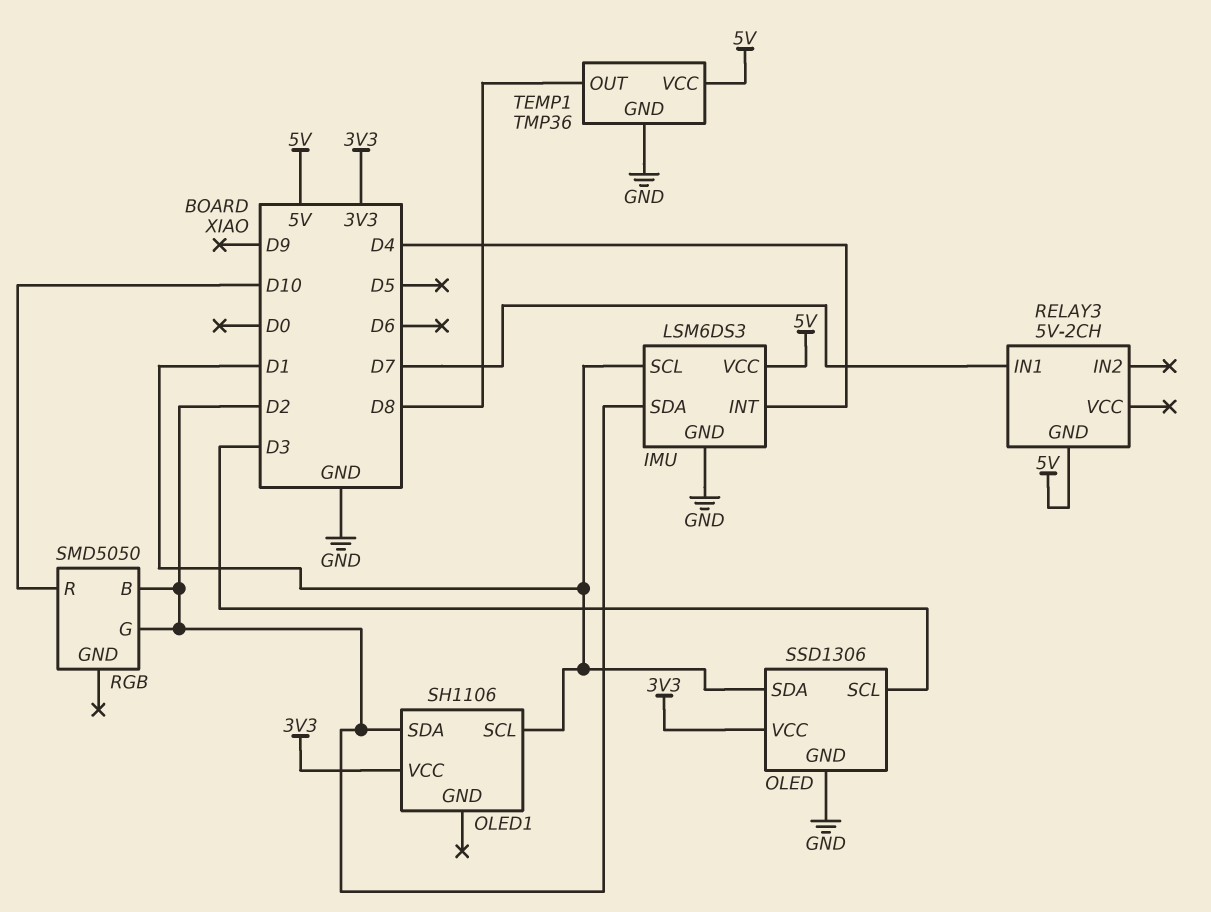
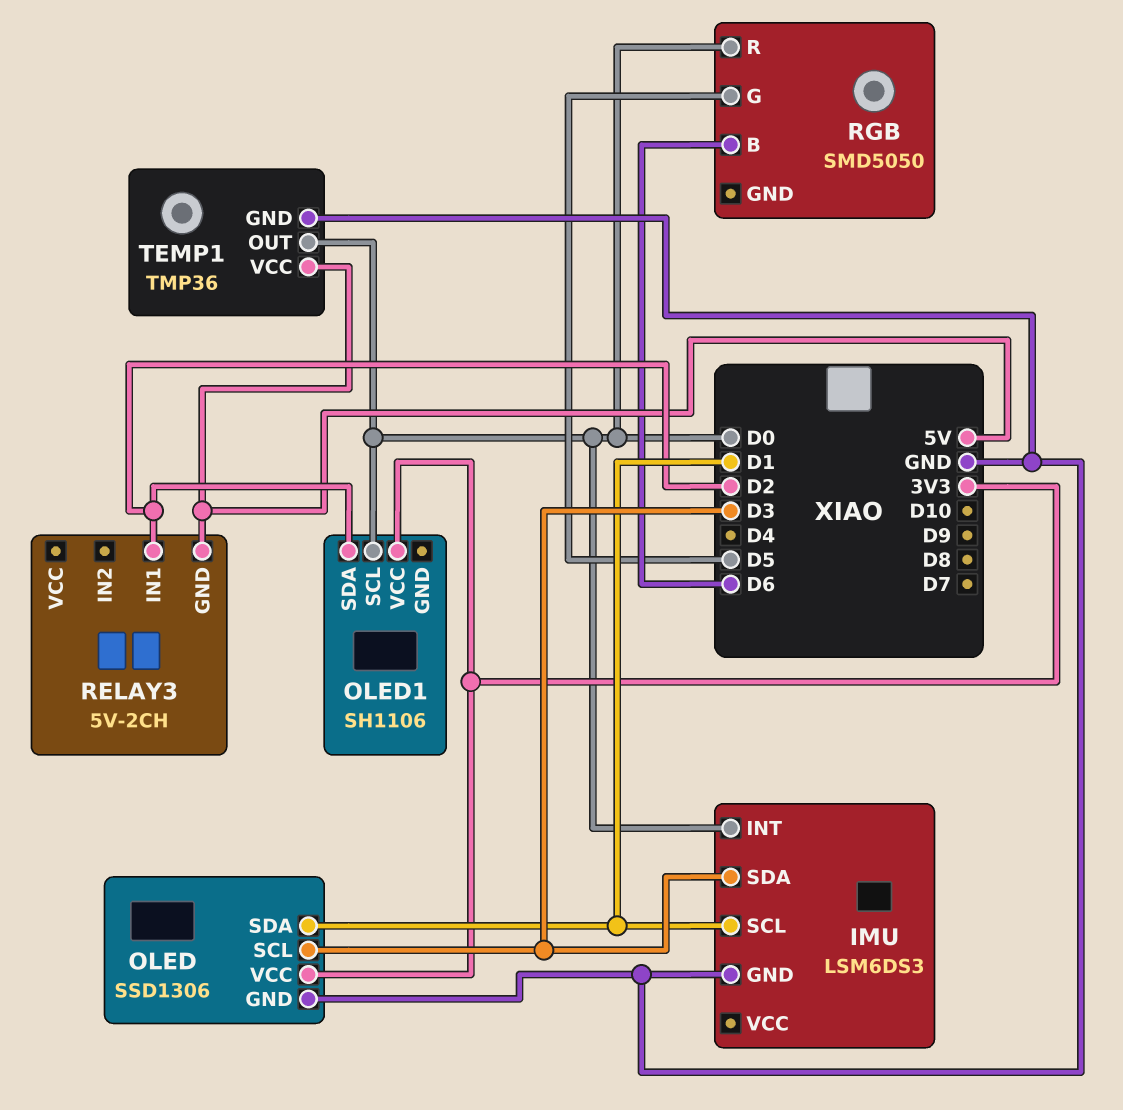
IMU pin INT: D4 -> D0
IMU pin SDA: D2 -> D3
IMU pin VCC: 5V -> none
OLED1 pin SCL: D1 -> D0
RELAY3 pin IN1: D7 -> D2
RGB pin B: D2 -> D6
RGB pin G: D2 -> D5
RGB pin R: D10 -> D0
TEMP1 pin OUT: D8 -> D0

